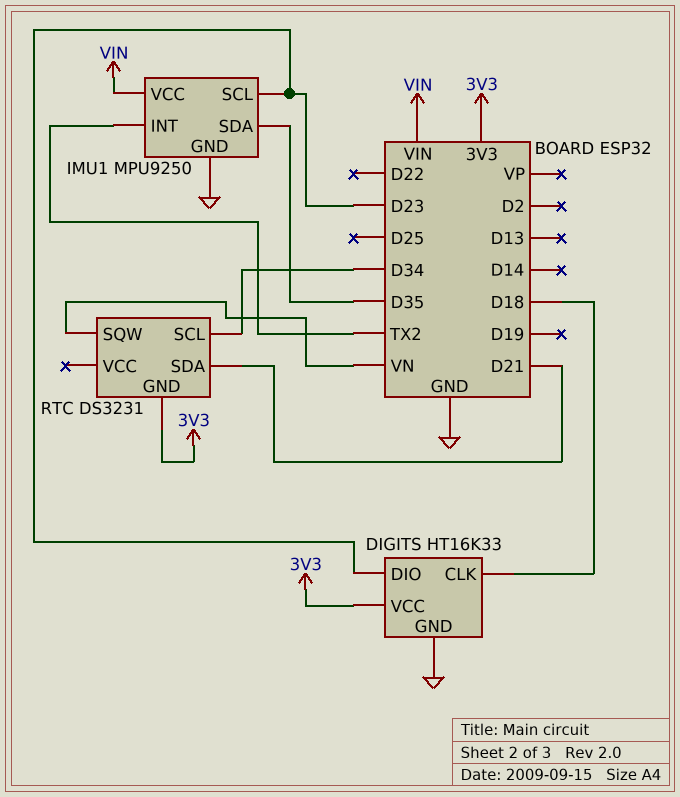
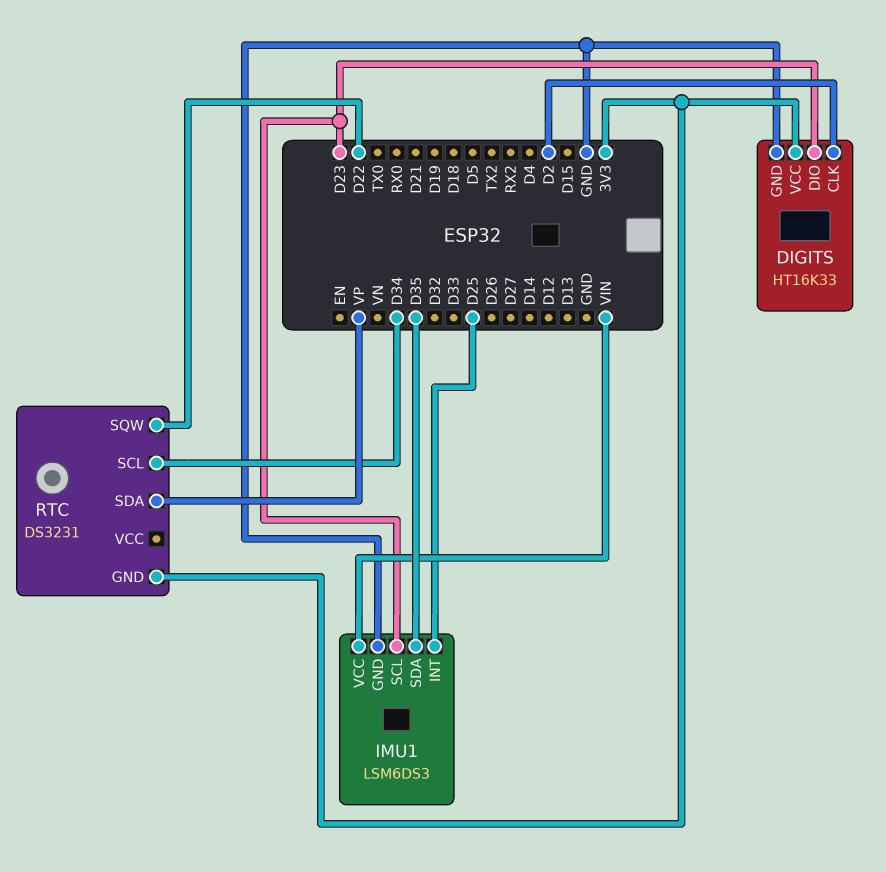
DIGITS pin CLK: D18 -> D2
IMU1: MPU9250 -> LSM6DS3
IMU1 pin INT: TX2 -> D25
RTC pin SDA: D21 -> VP
RTC pin SQW: VN -> D22

